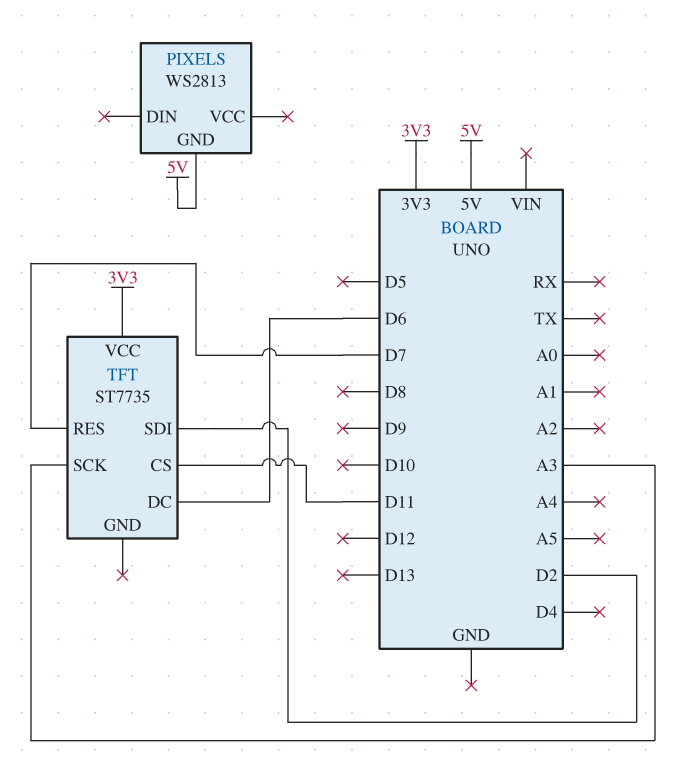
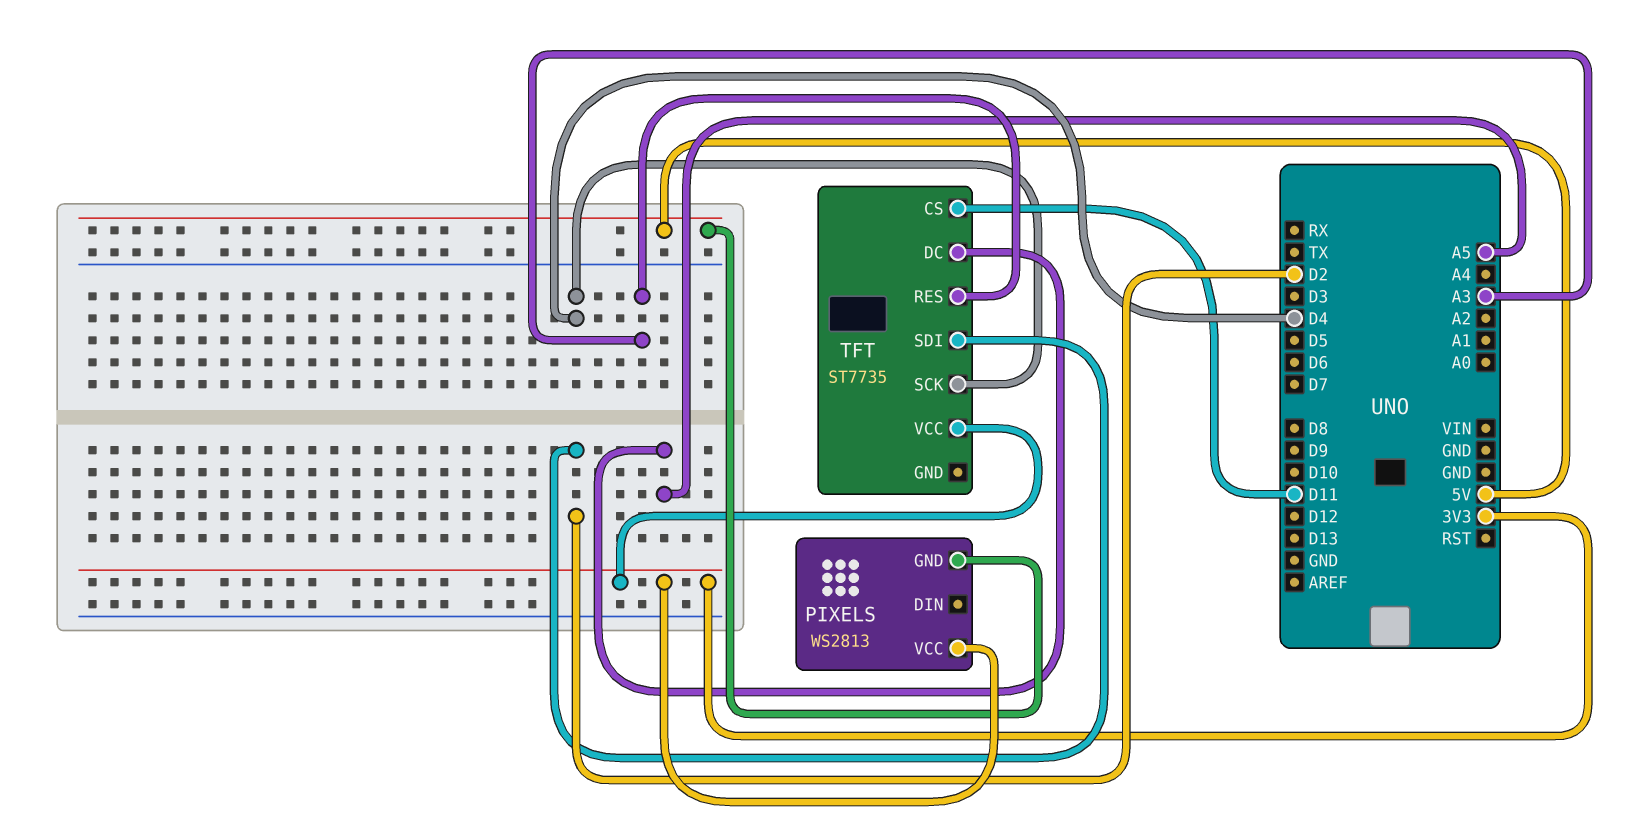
PIXELS pin VCC: none -> 3V3
TFT pin DC: D6 -> A5
TFT pin RES: D7 -> A3
TFT pin SCK: A3 -> D4

